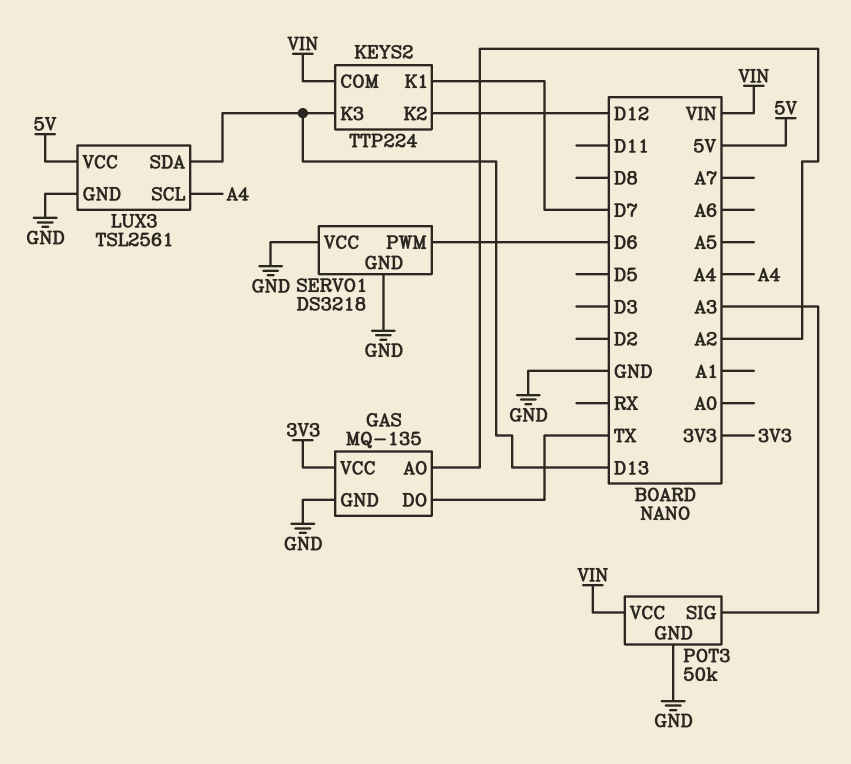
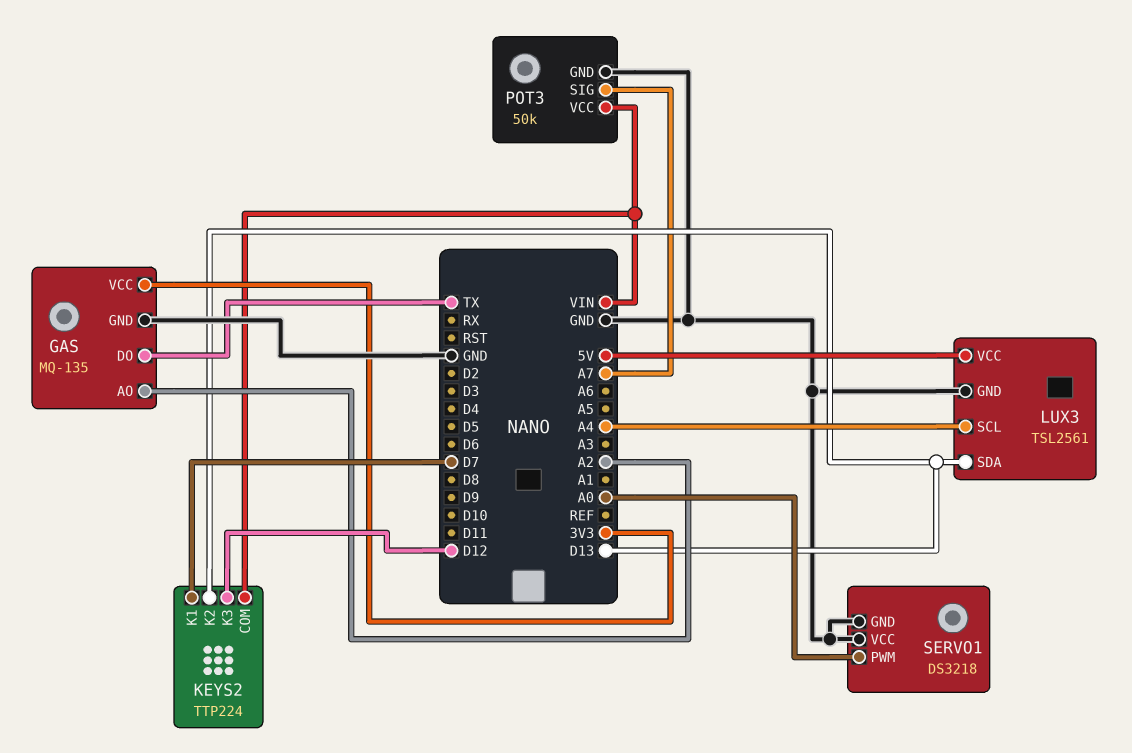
KEYS2 pin K2: D12 -> D13
KEYS2 pin K3: D13 -> D12
POT3 pin SIG: A3 -> A7
SERVO1 pin PWM: D6 -> A0

